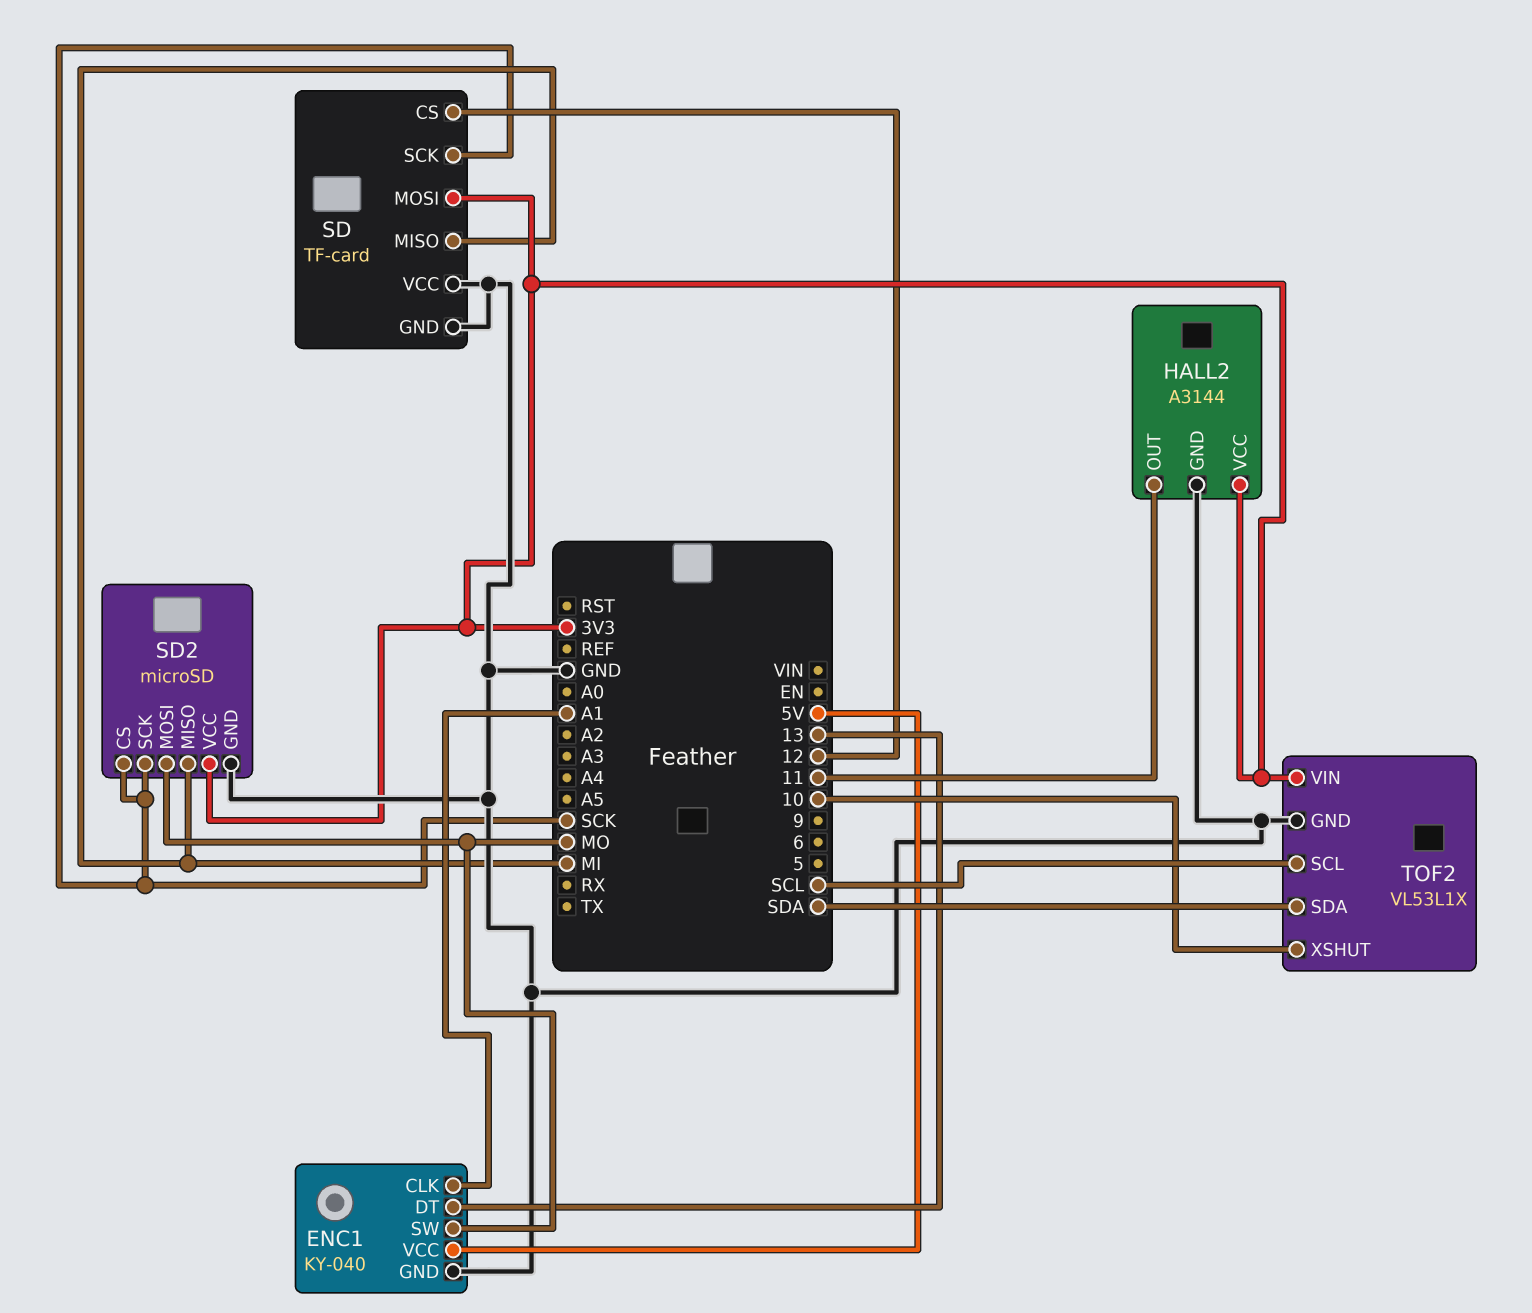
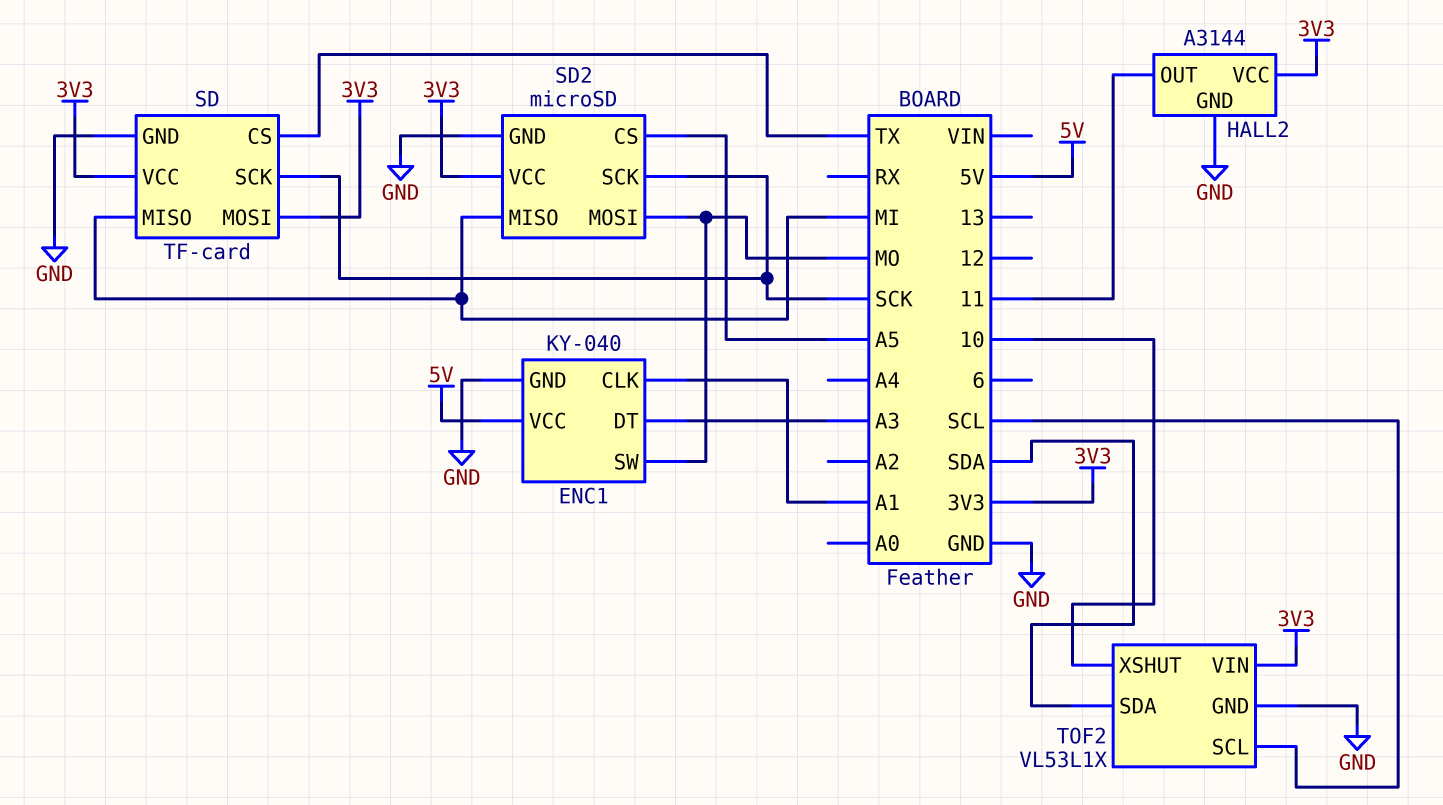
ENC1 pin DT: 13 -> A3
SD pin CS: 12 -> TX
SD pin VCC: GND -> 3V3
SD2 pin CS: SCK -> A5

